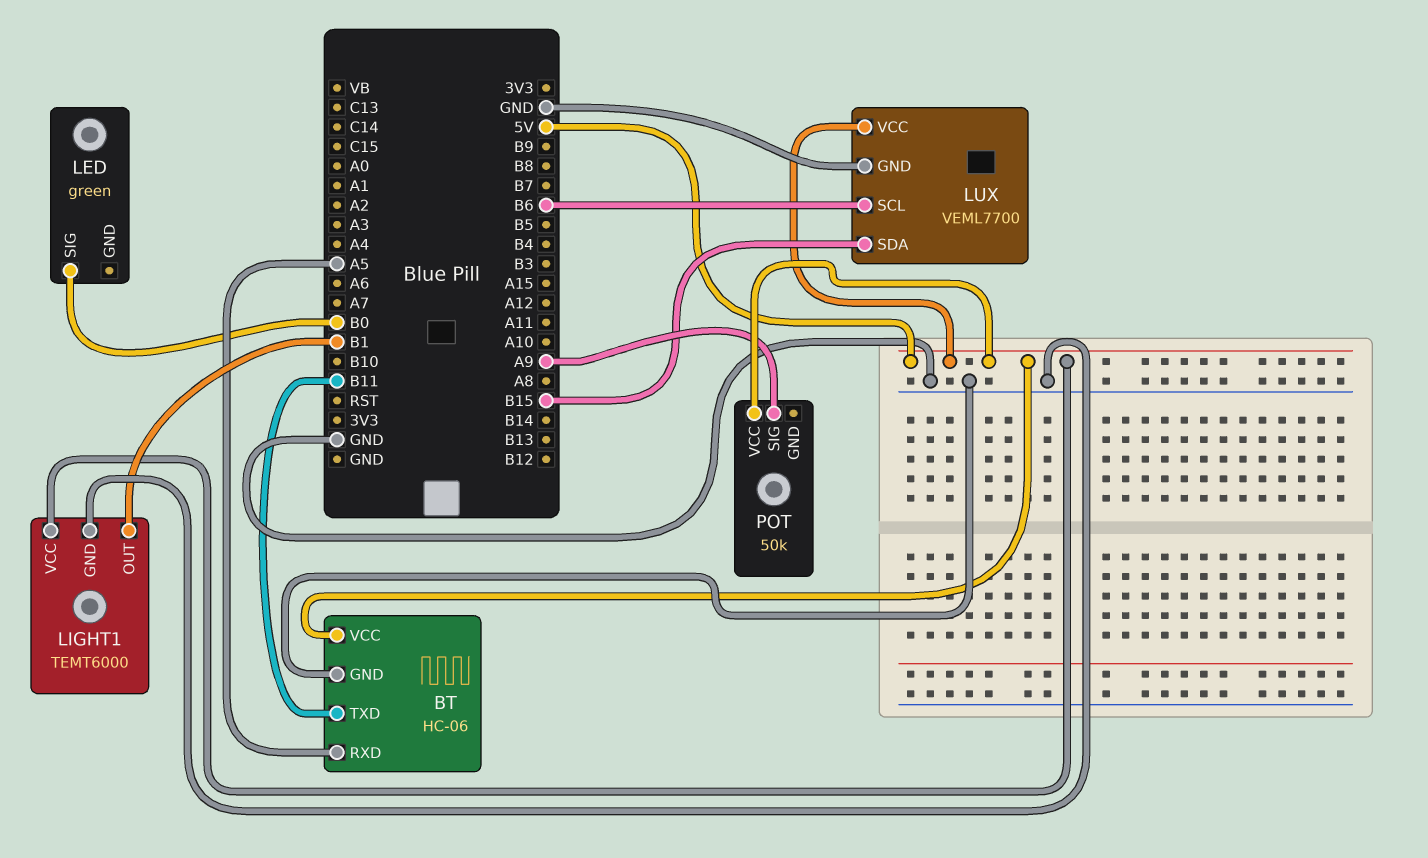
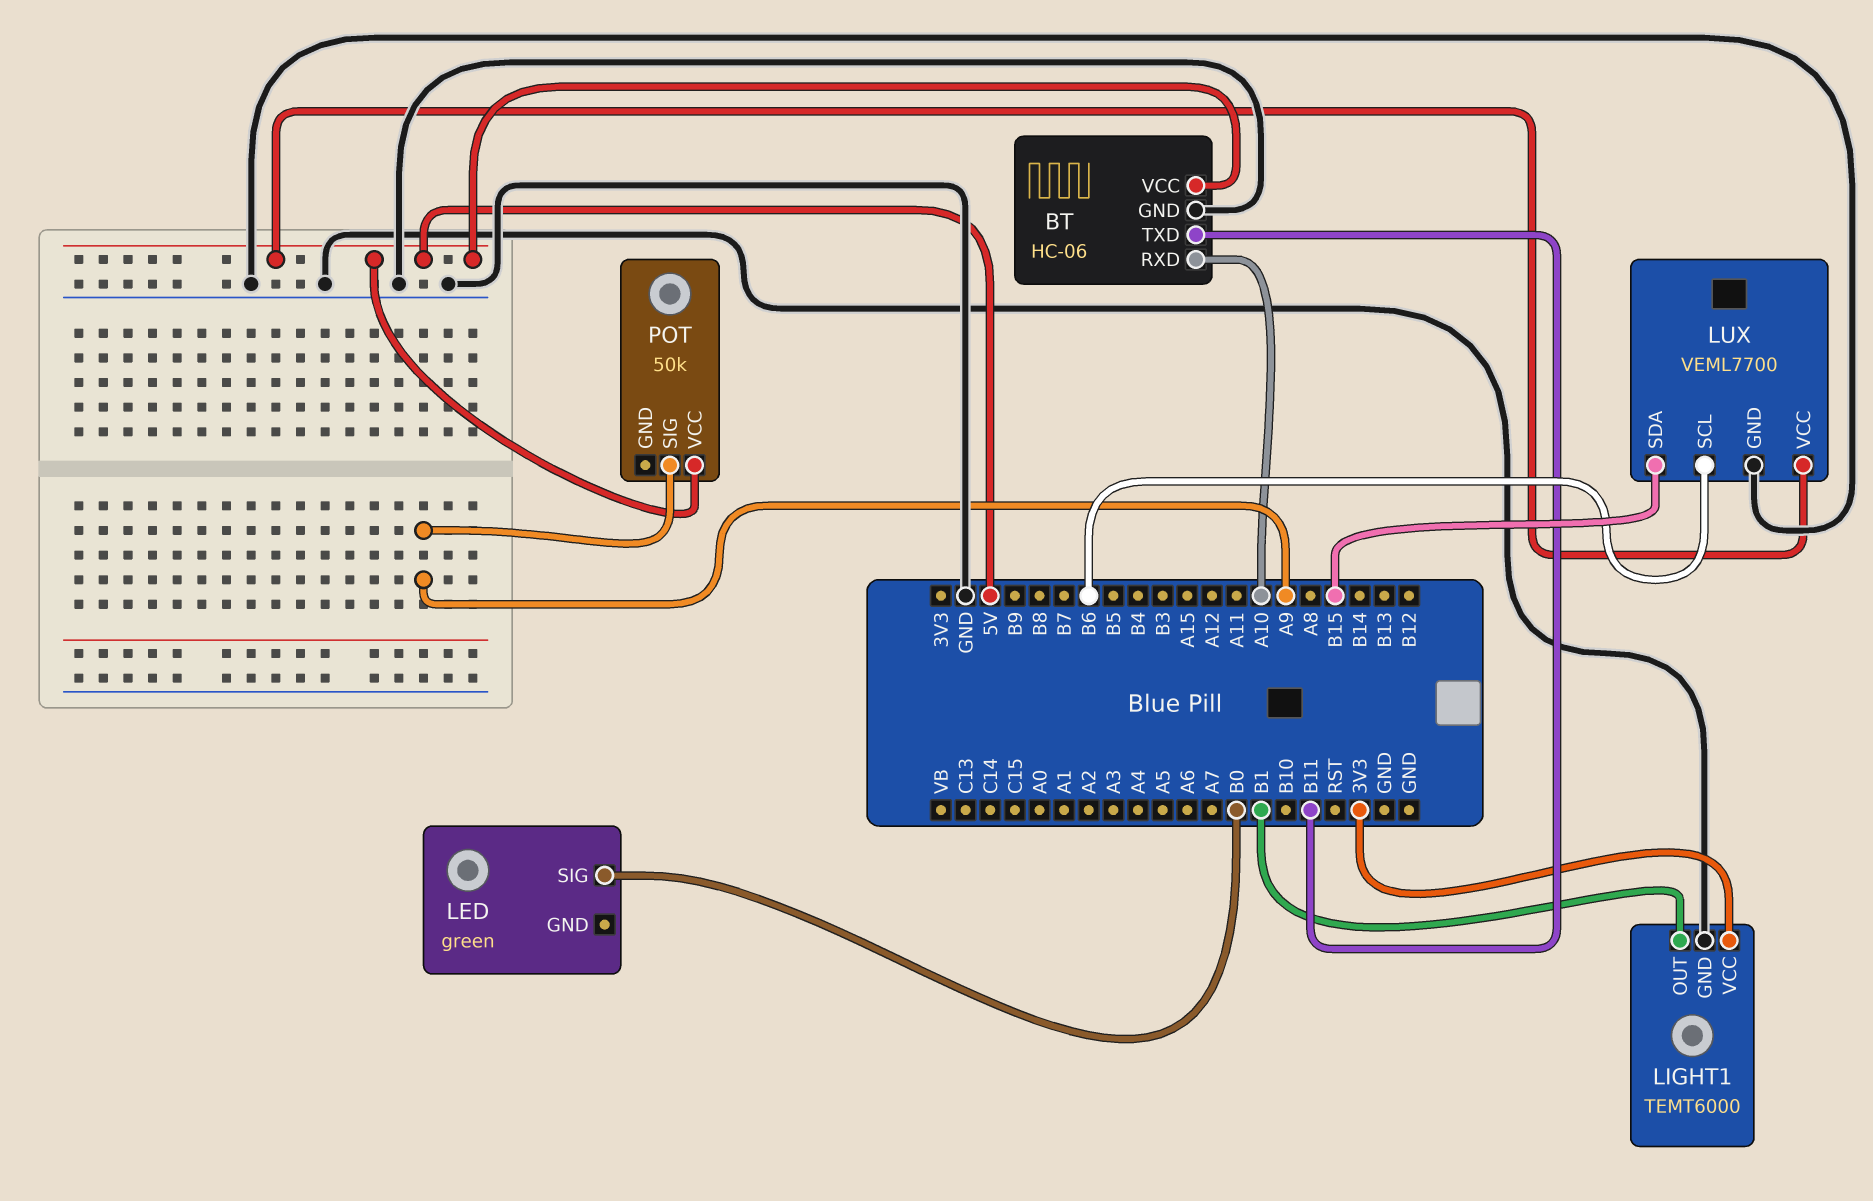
BT pin RXD: A5 -> A10
LIGHT1 pin VCC: 5V -> 3V3

